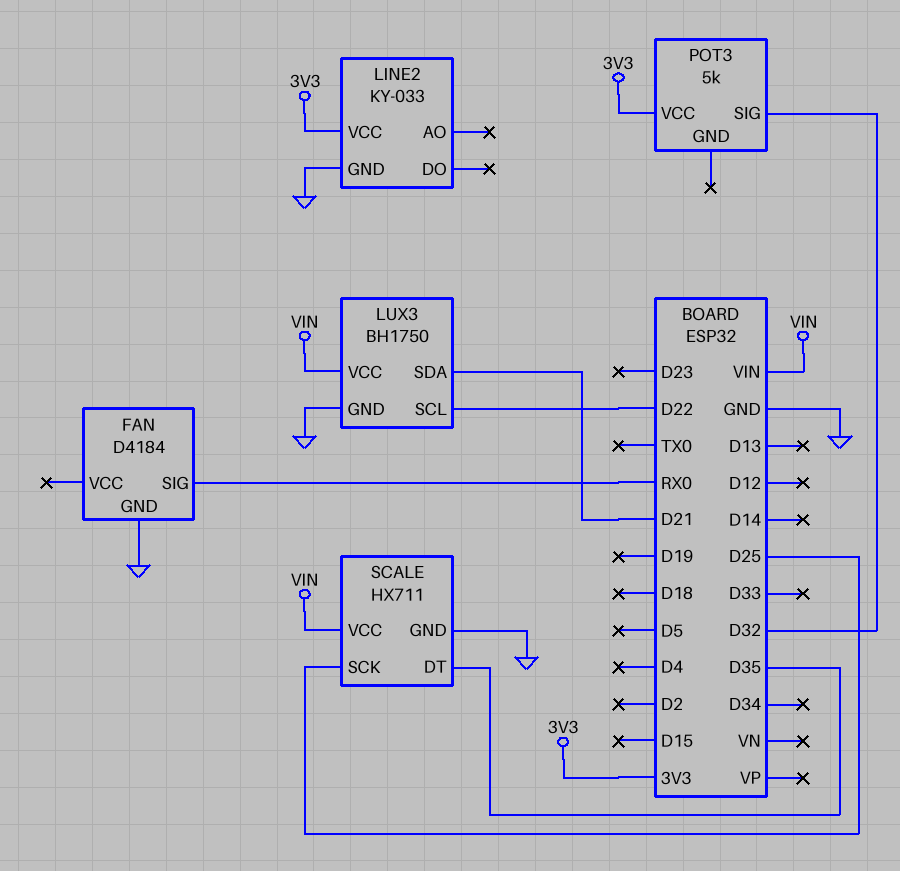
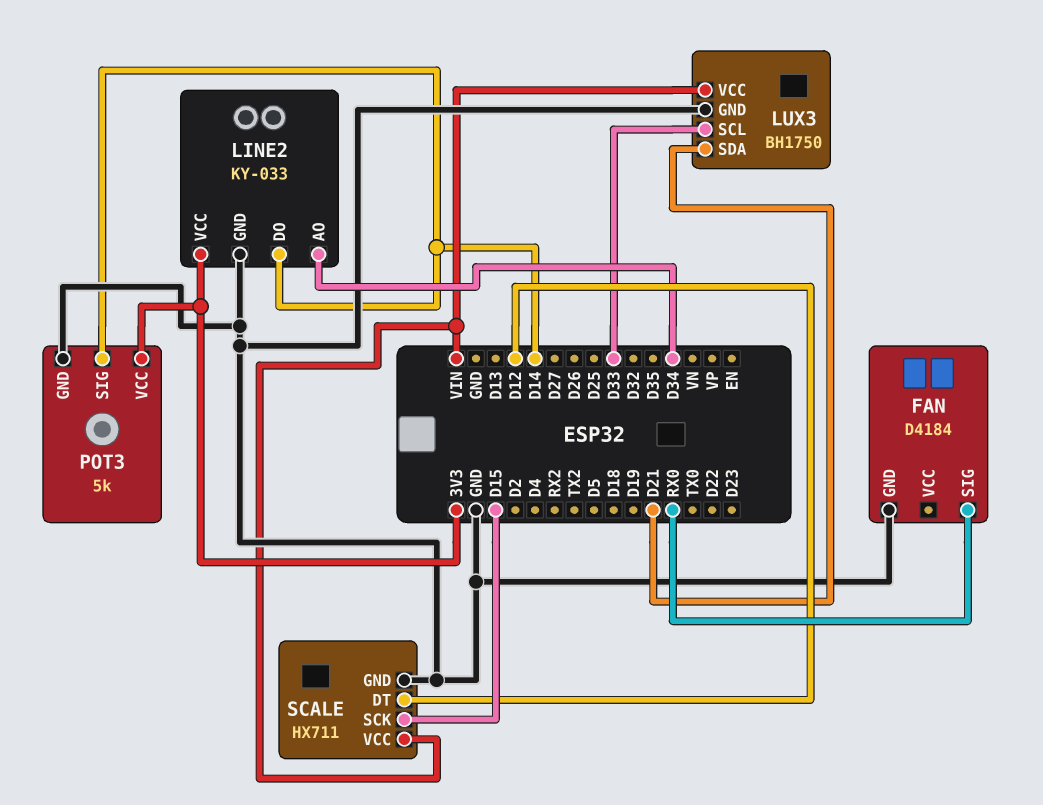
LINE2 pin AO: none -> D34
LINE2 pin DO: none -> D14
LUX3 pin SCL: D22 -> D33
POT3 pin GND: none -> GND
POT3 pin SIG: D32 -> D14
SCALE pin DT: D35 -> D12
SCALE pin SCK: D25 -> D15

